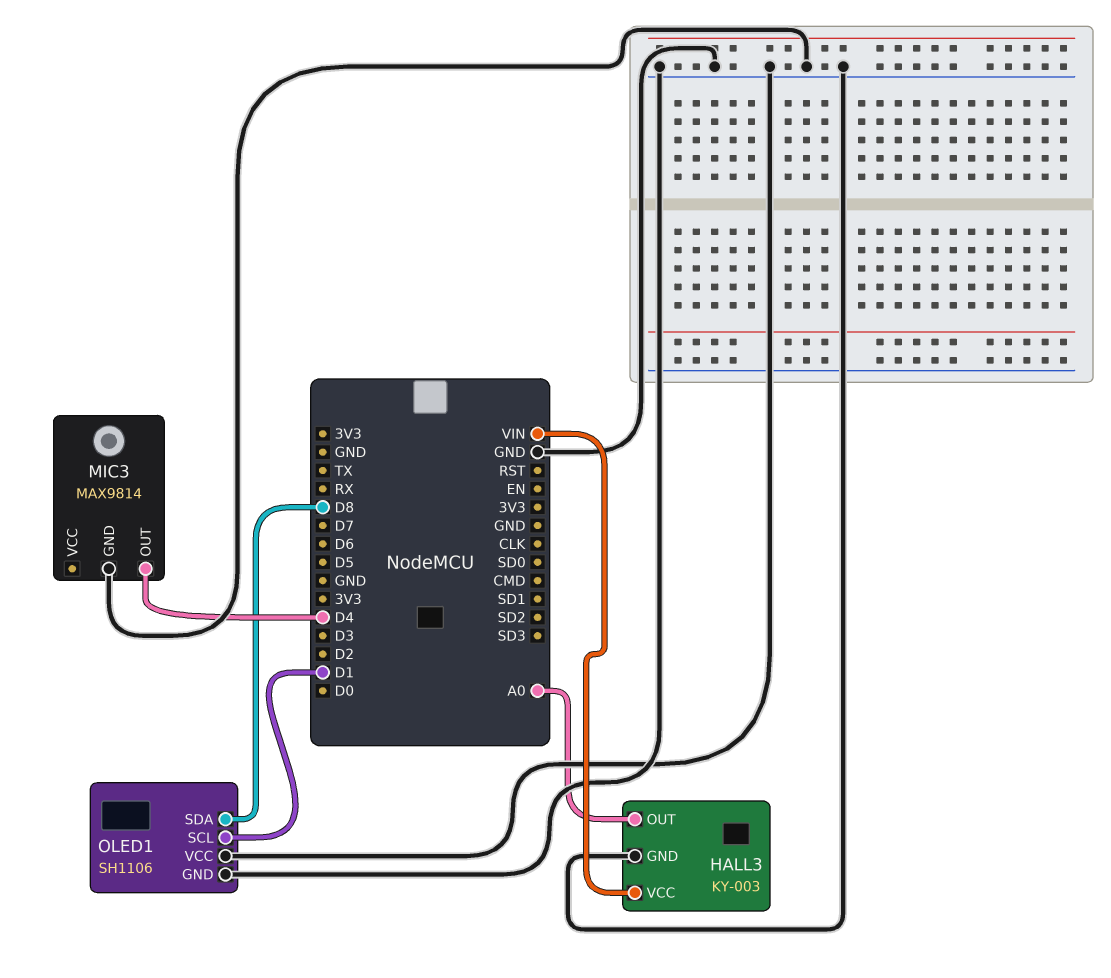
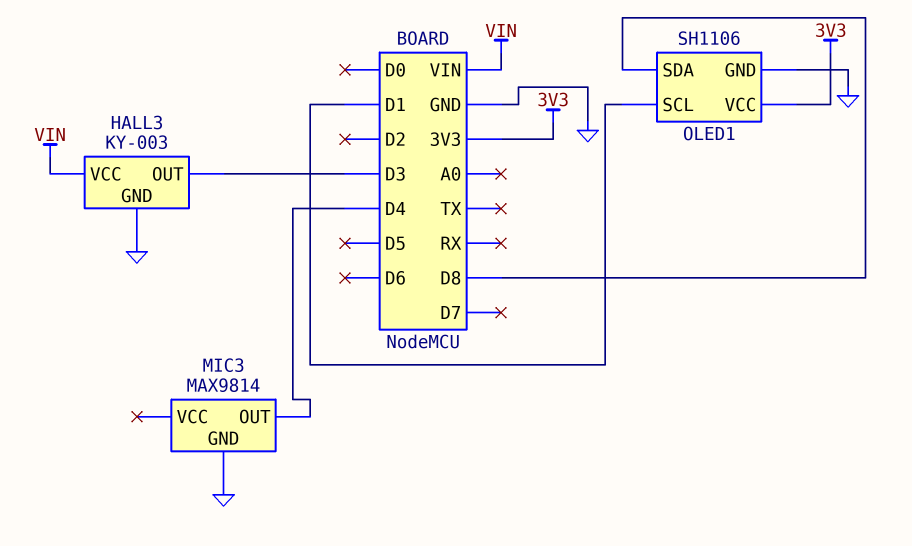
HALL3 pin OUT: A0 -> D3
OLED1 pin VCC: GND -> 3V3

